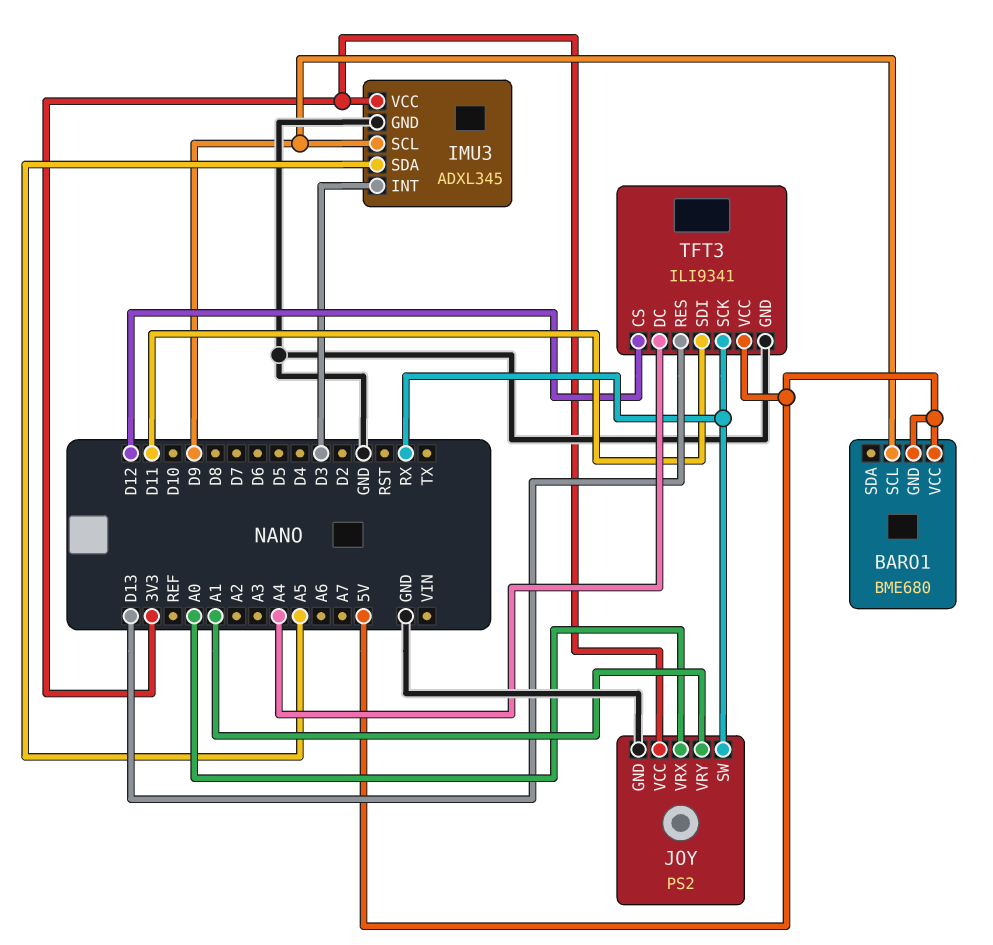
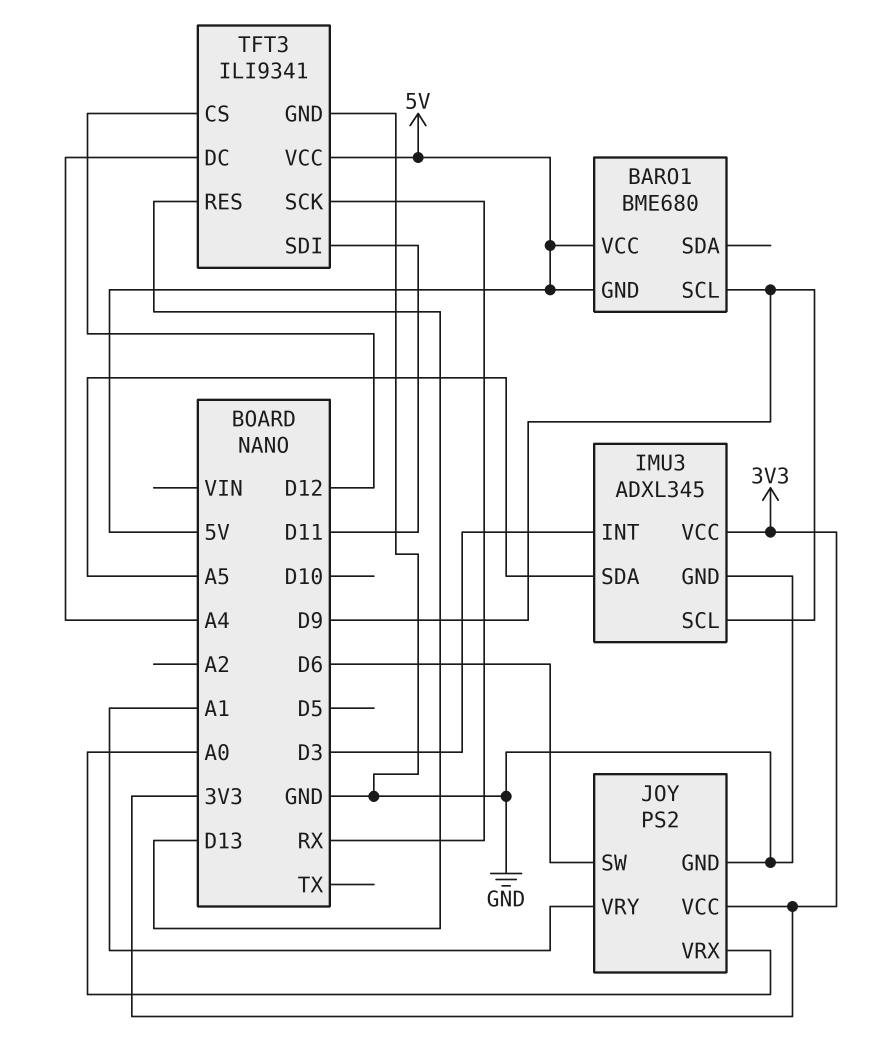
JOY pin SW: RX -> D6

